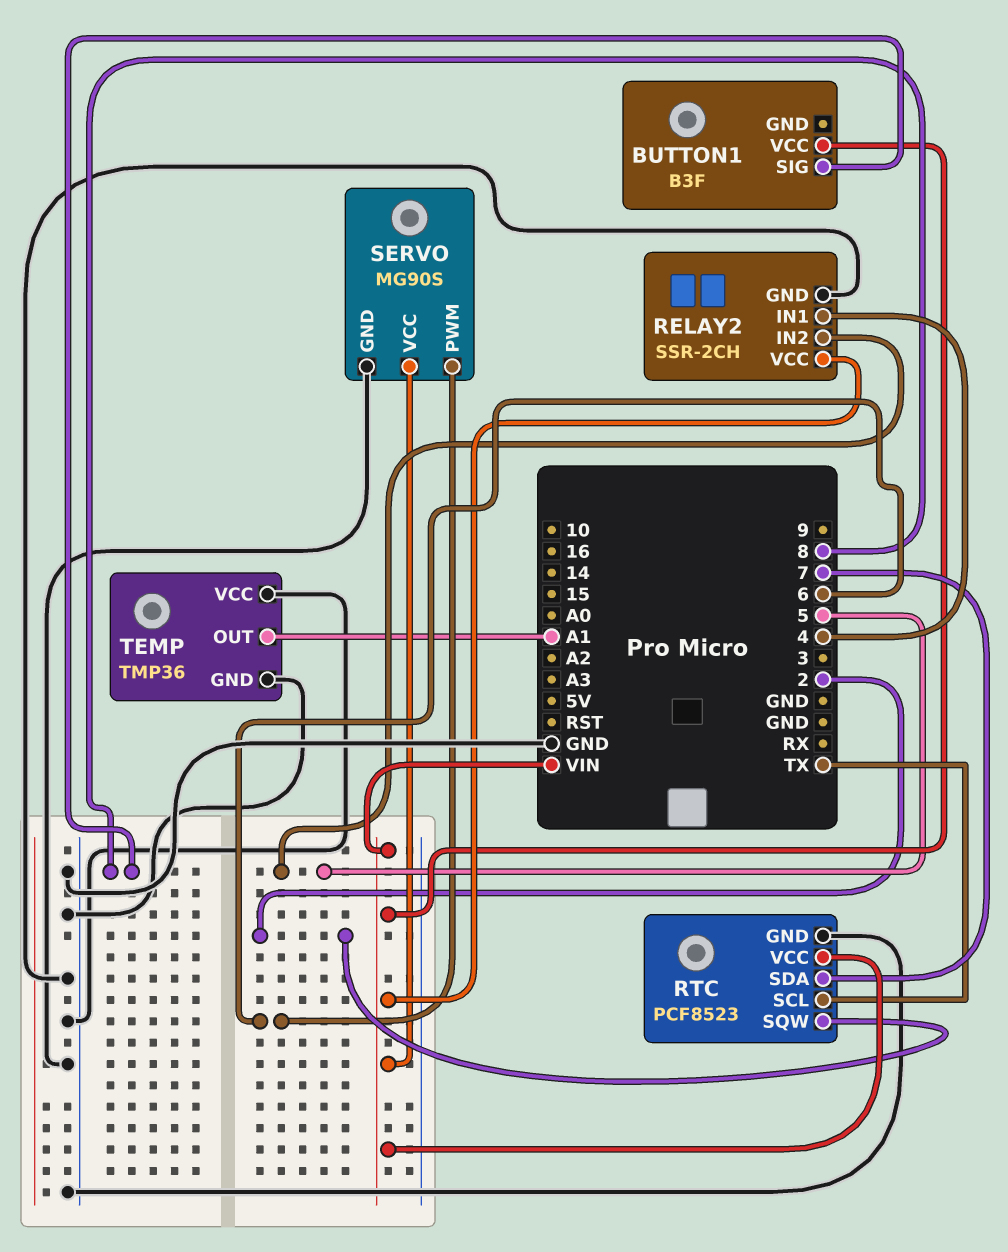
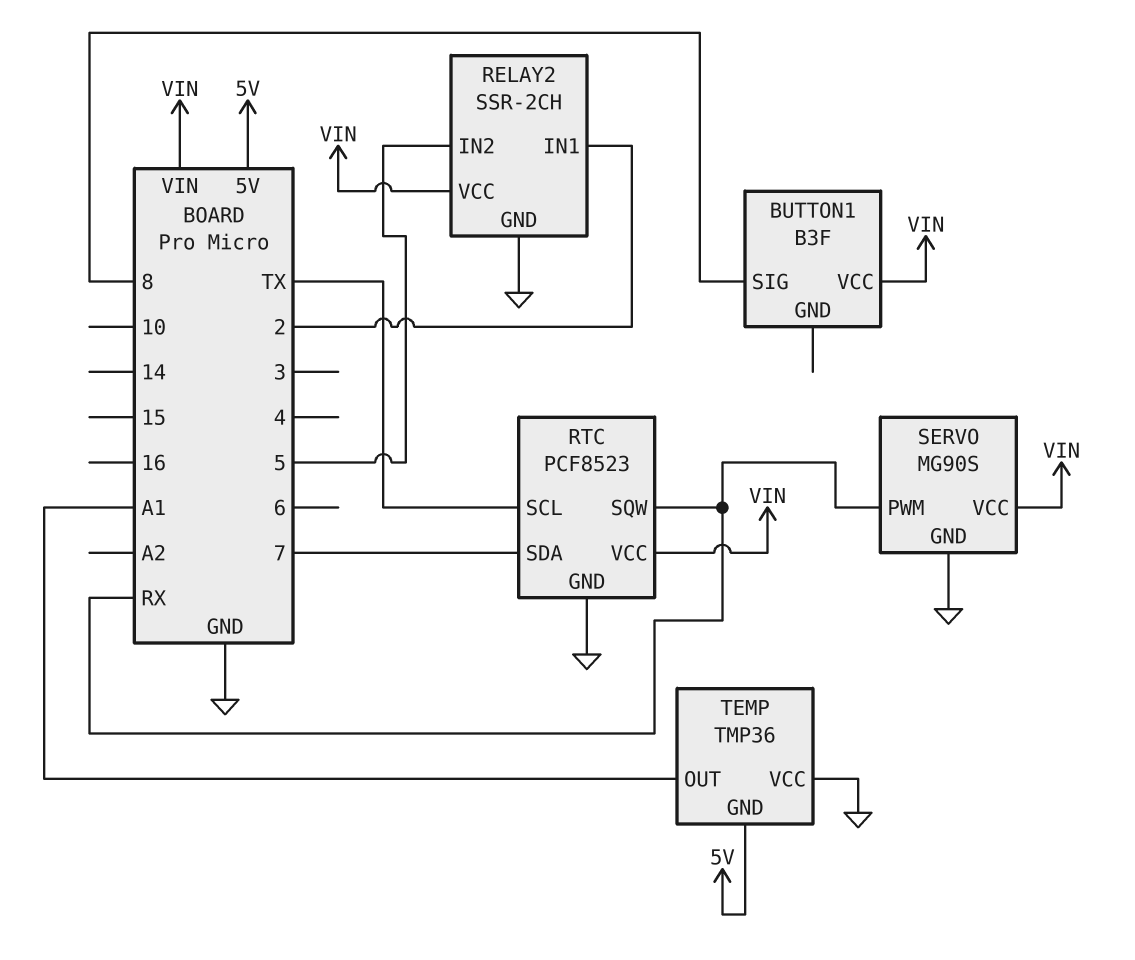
RELAY2 pin IN1: 4 -> 2
RTC pin SQW: 2 -> RX
SERVO pin PWM: 6 -> RX
TEMP pin GND: GND -> 5V

